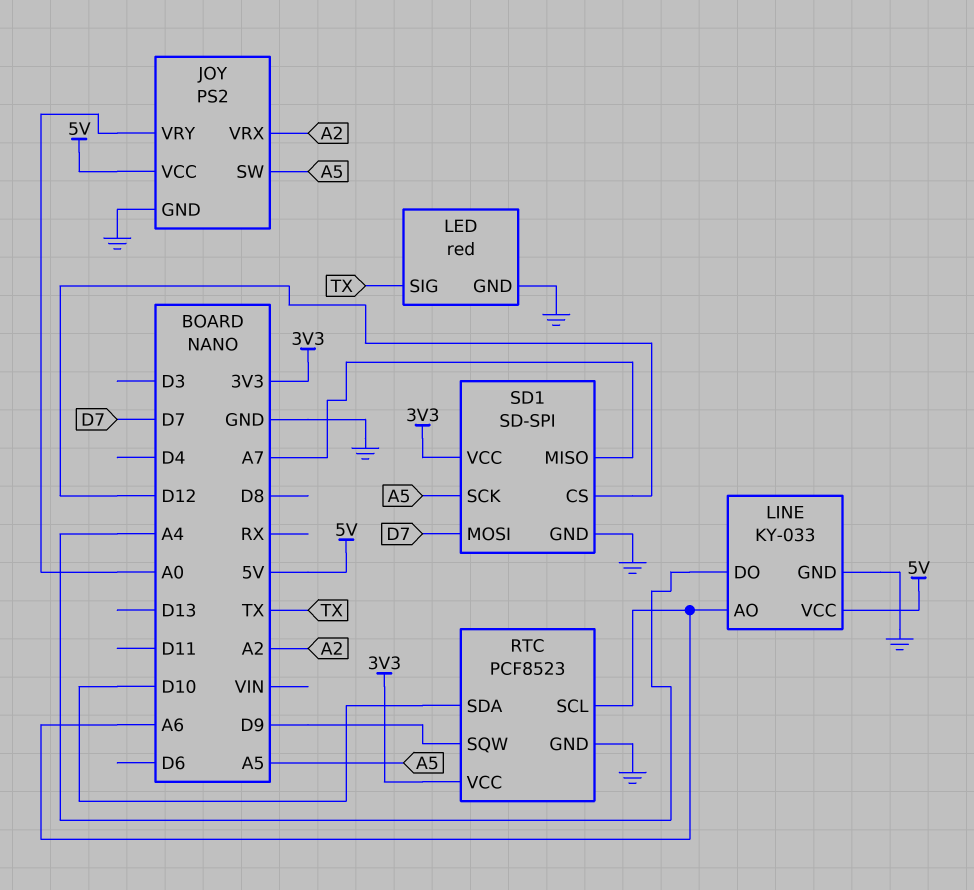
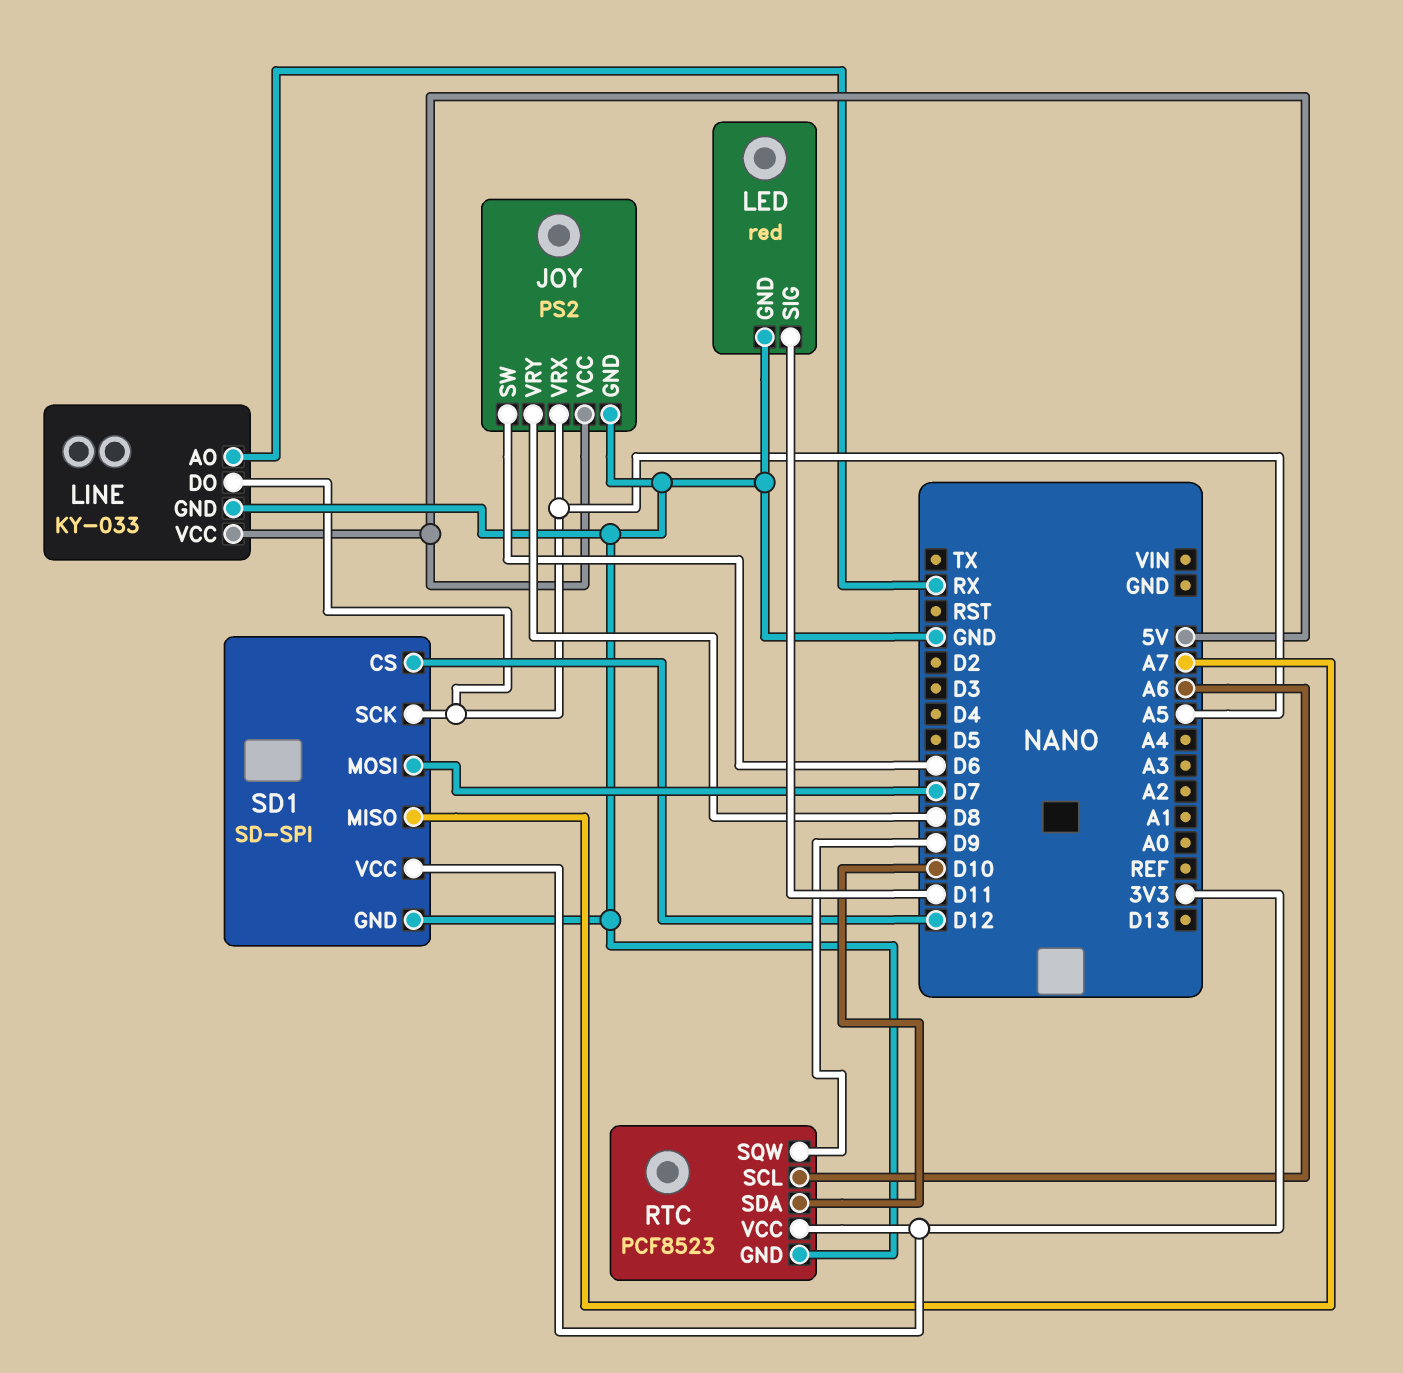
JOY pin SW: A5 -> D6
JOY pin VRX: A2 -> A5
JOY pin VRY: A0 -> D8
LED pin SIG: TX -> D11
LINE pin AO: A6 -> RX
LINE pin DO: A4 -> A5

